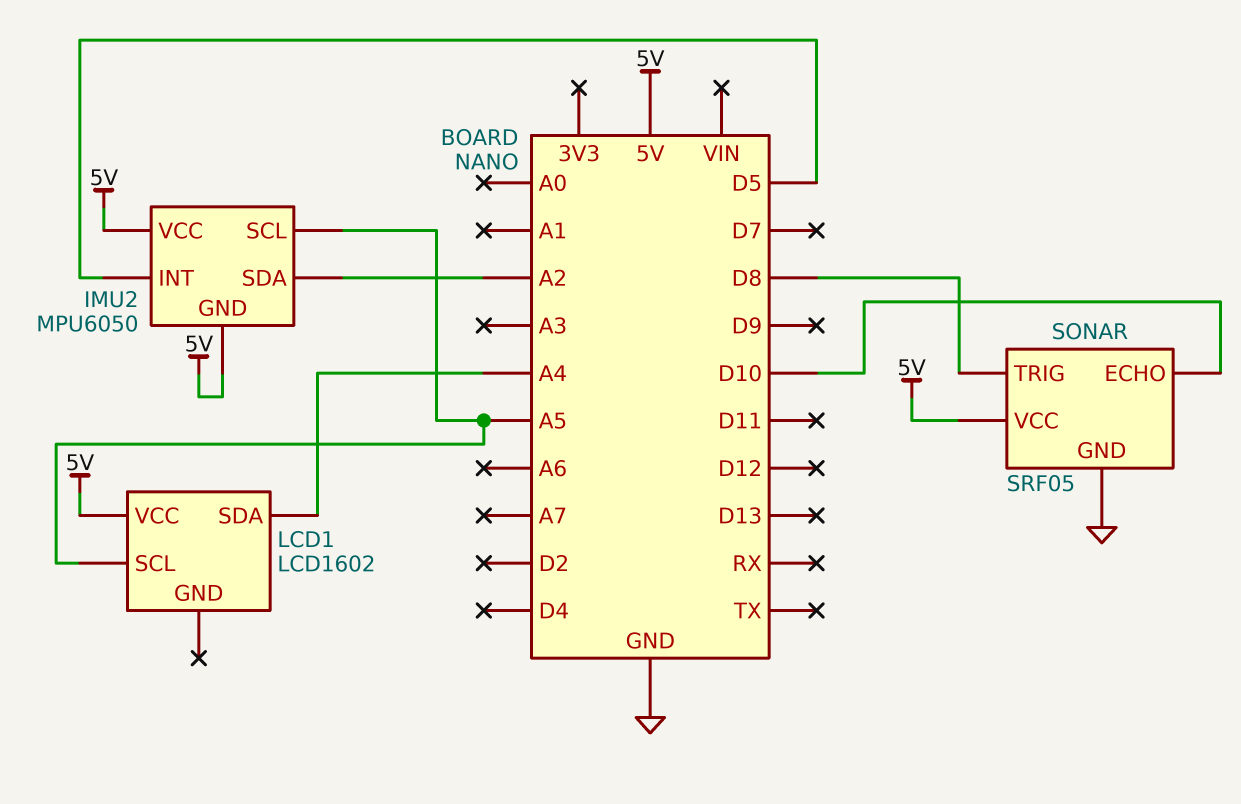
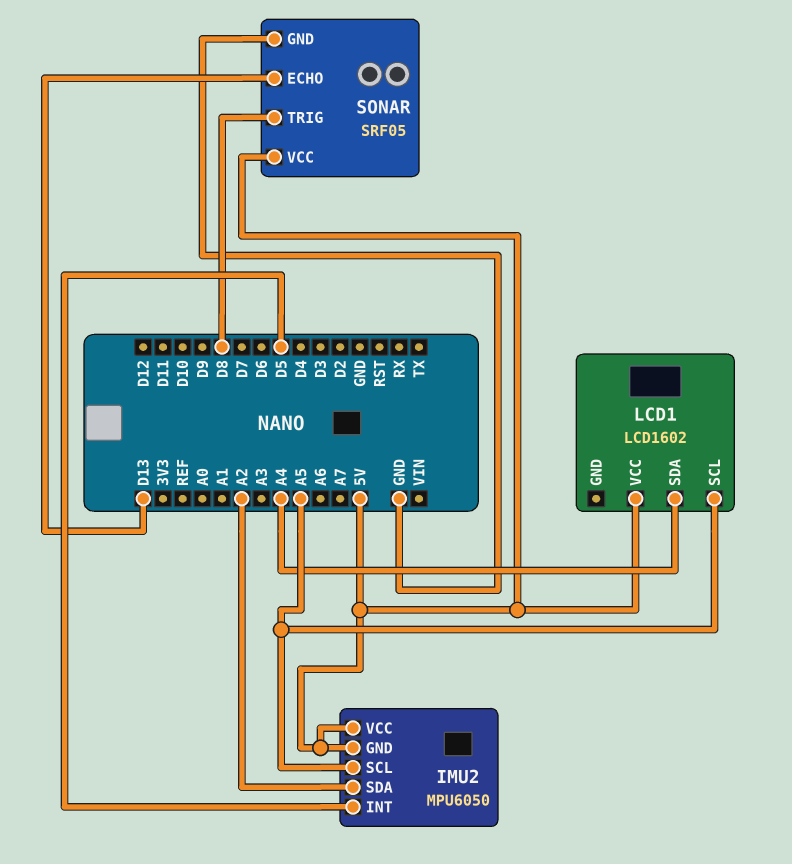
SONAR pin ECHO: D10 -> D13

